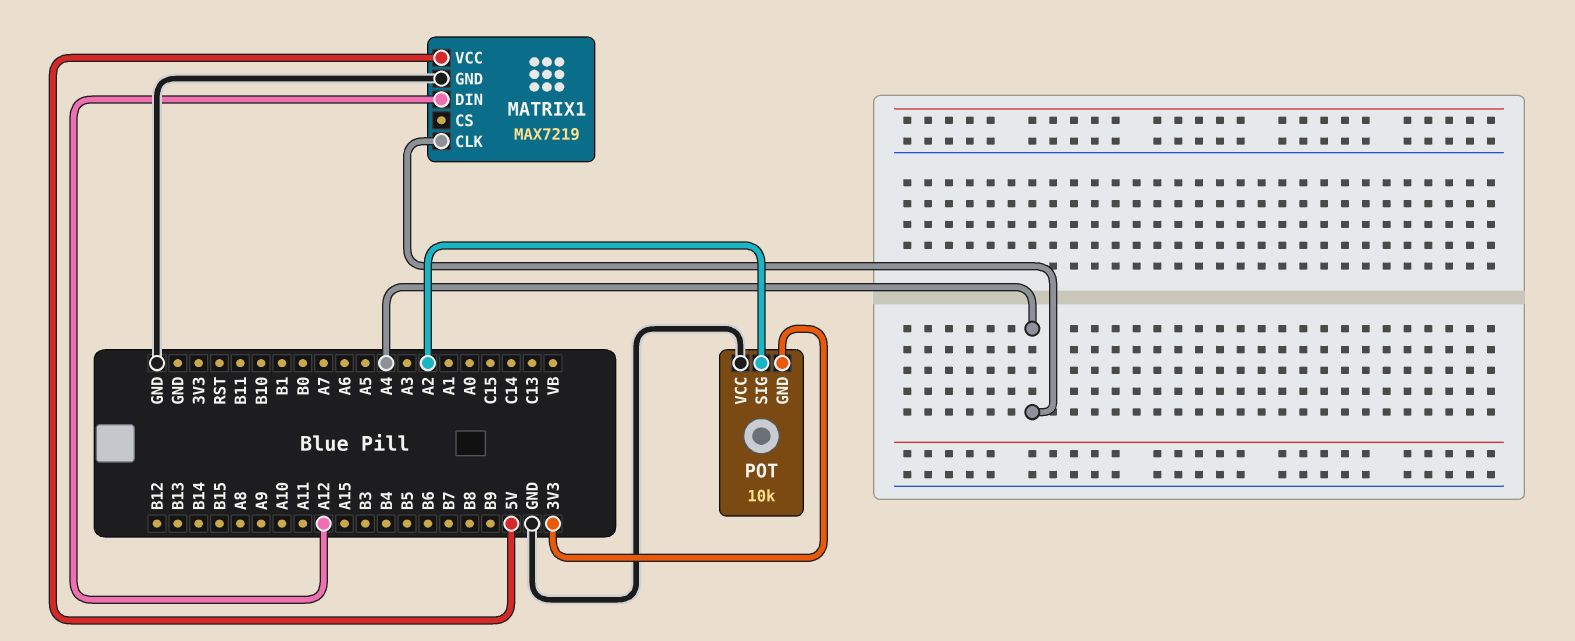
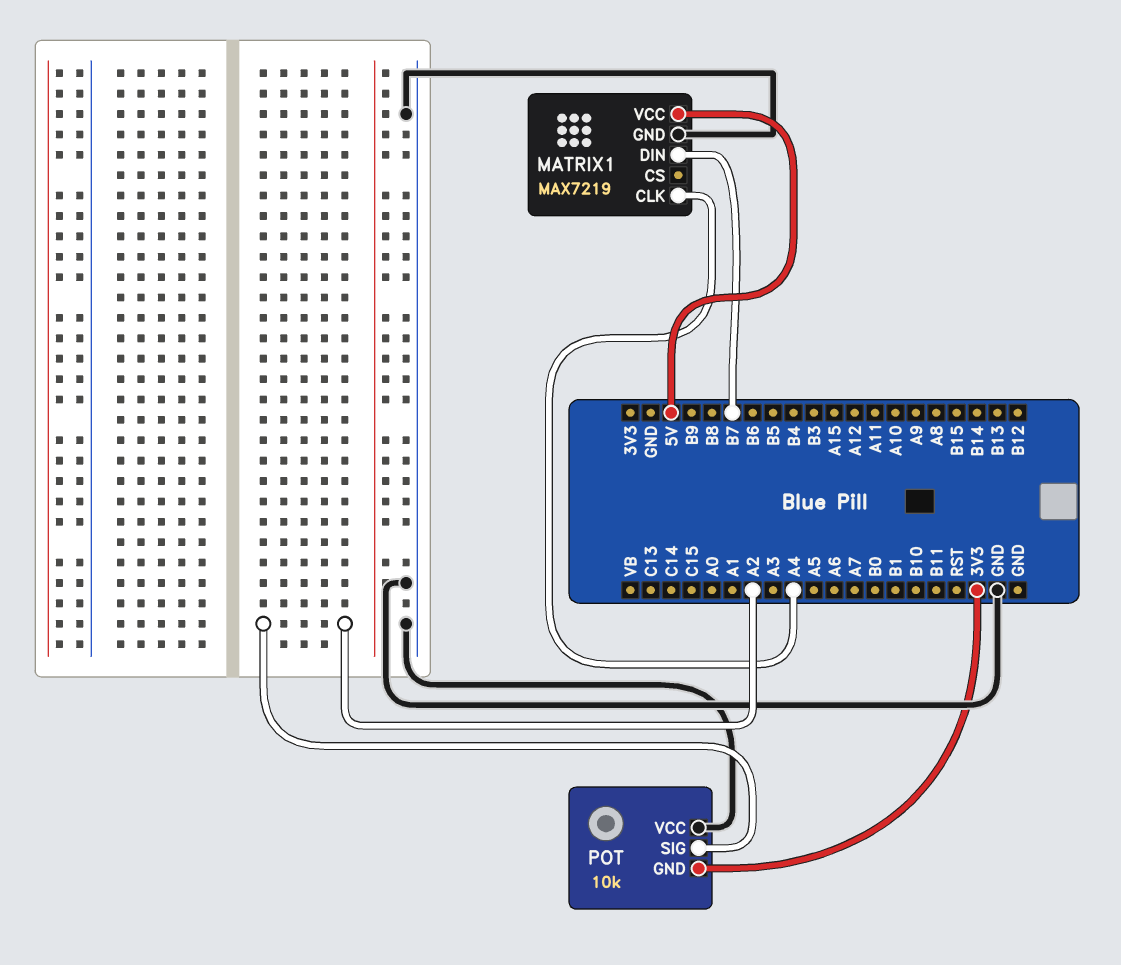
MATRIX1 pin DIN: A12 -> B7

